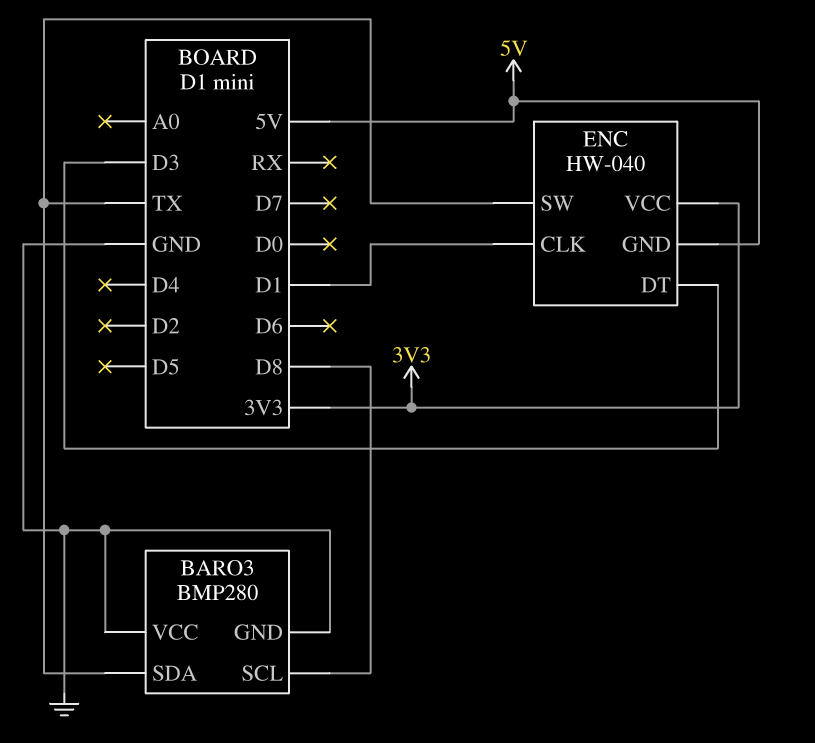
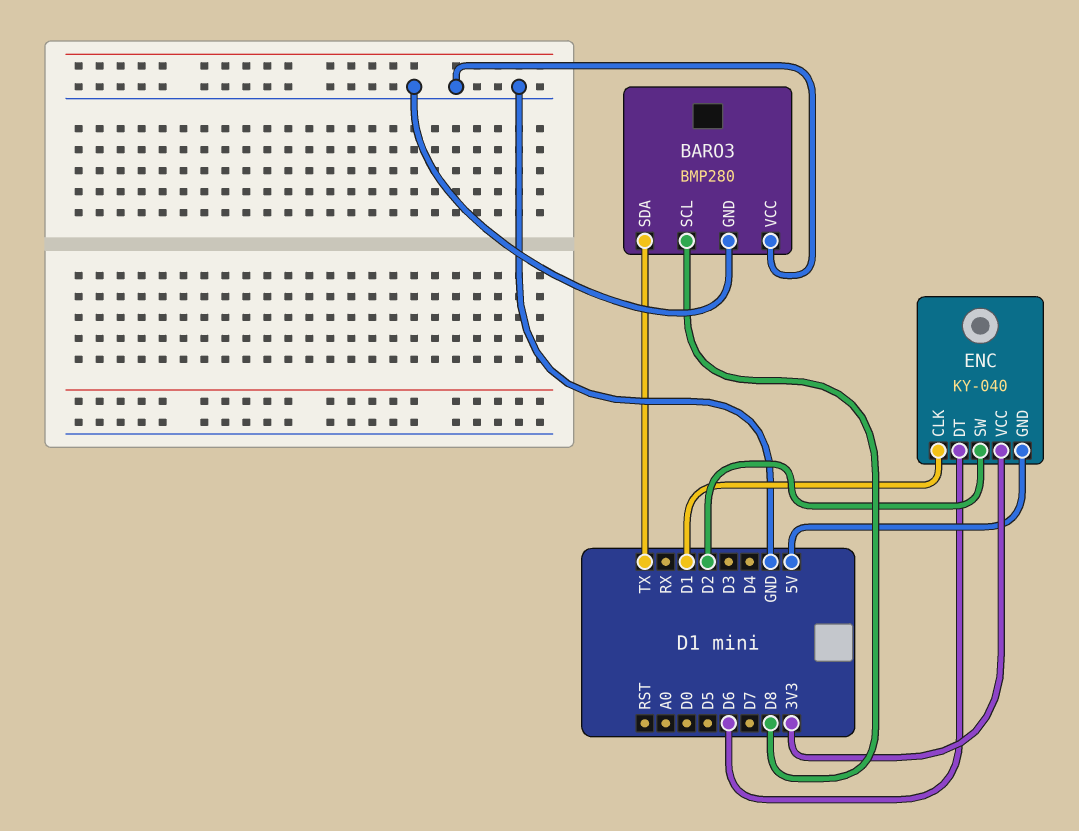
ENC: HW-040 -> KY-040
ENC pin DT: D3 -> D6
ENC pin SW: TX -> D2

